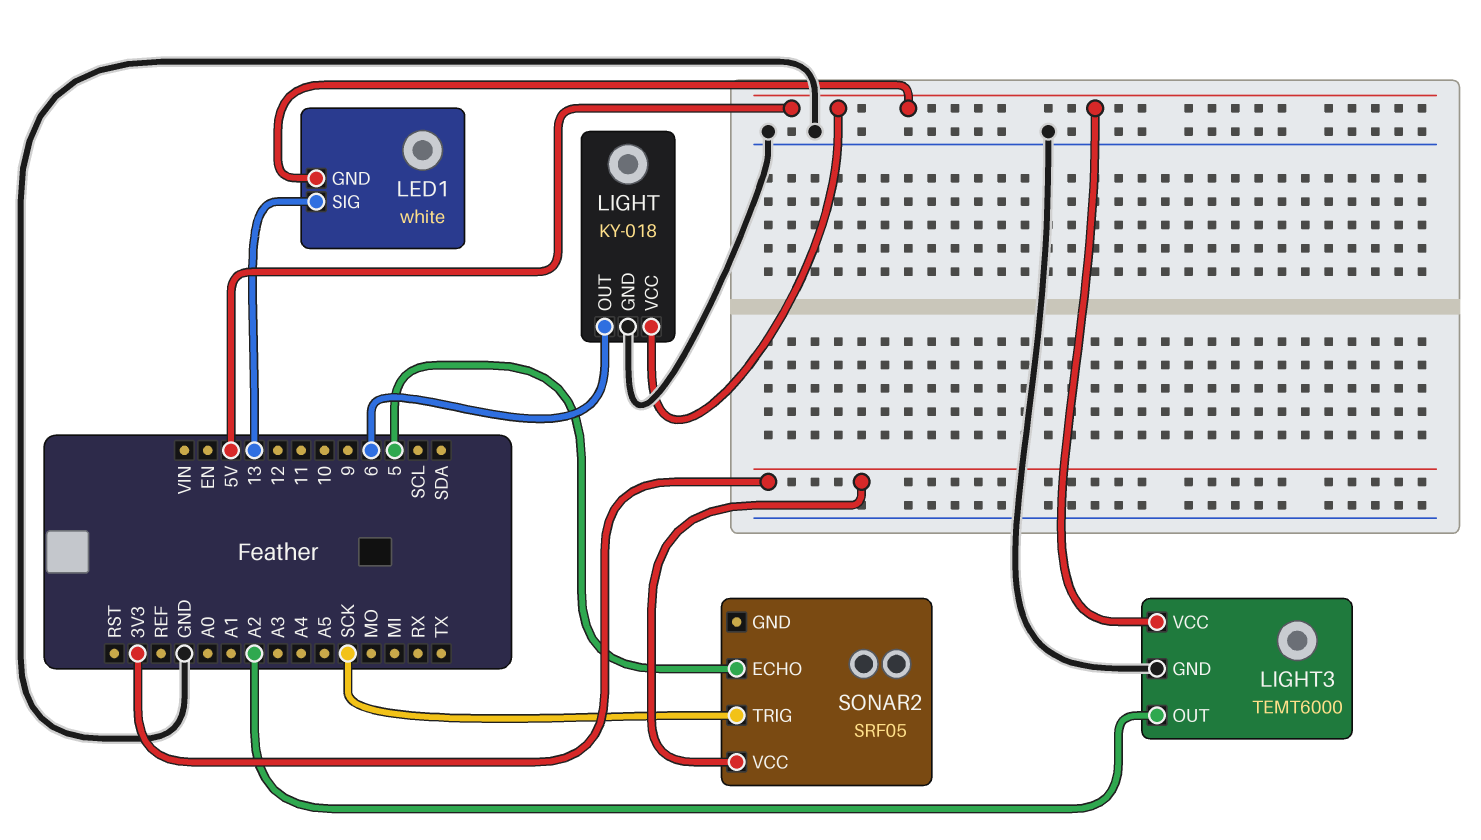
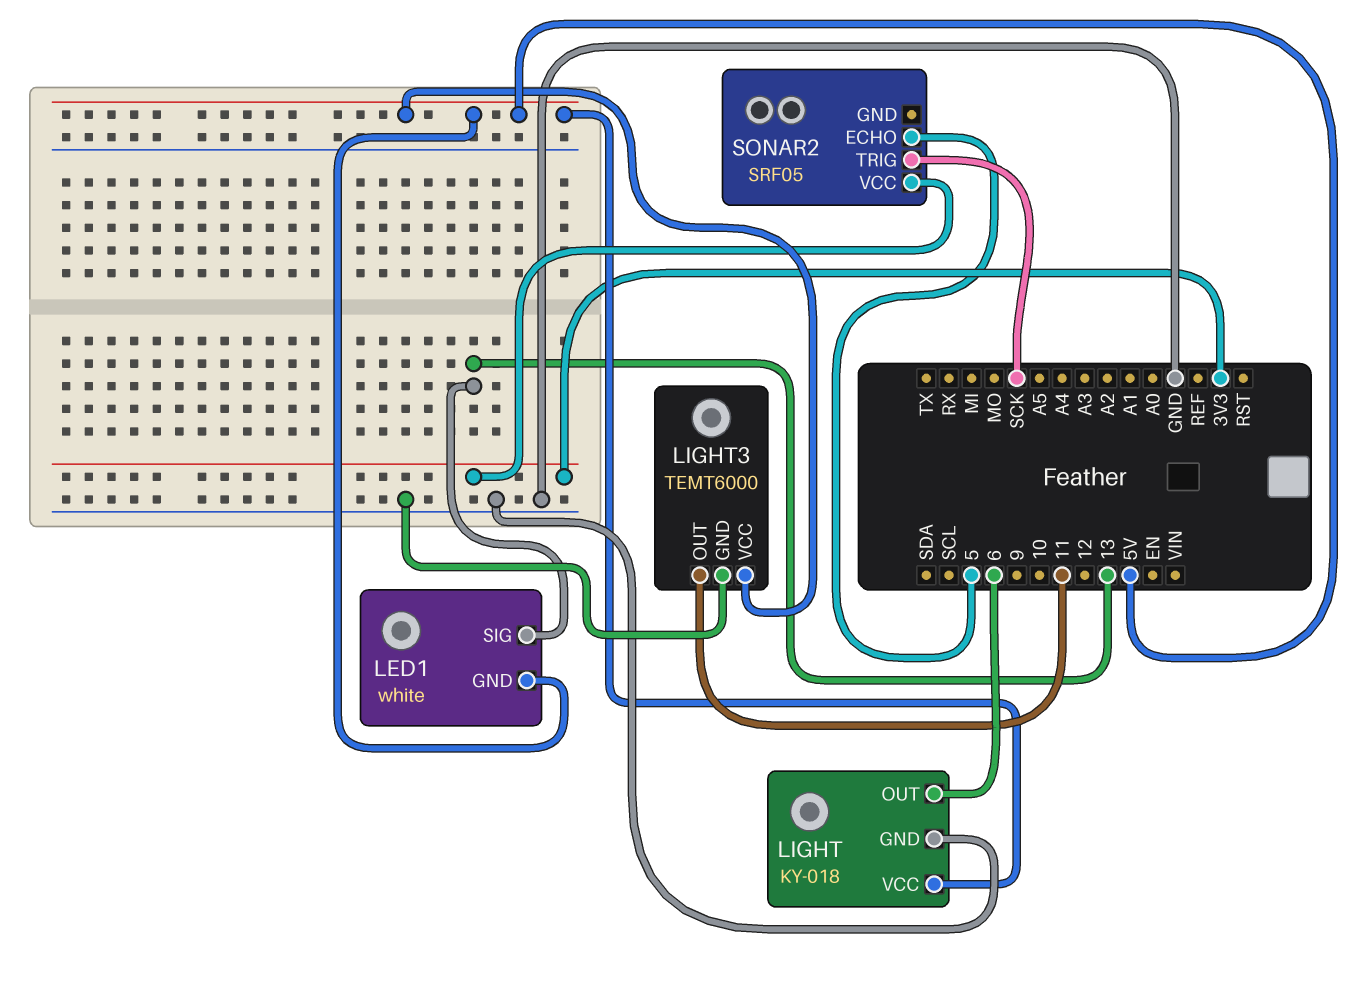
LIGHT3 pin OUT: A2 -> 11

